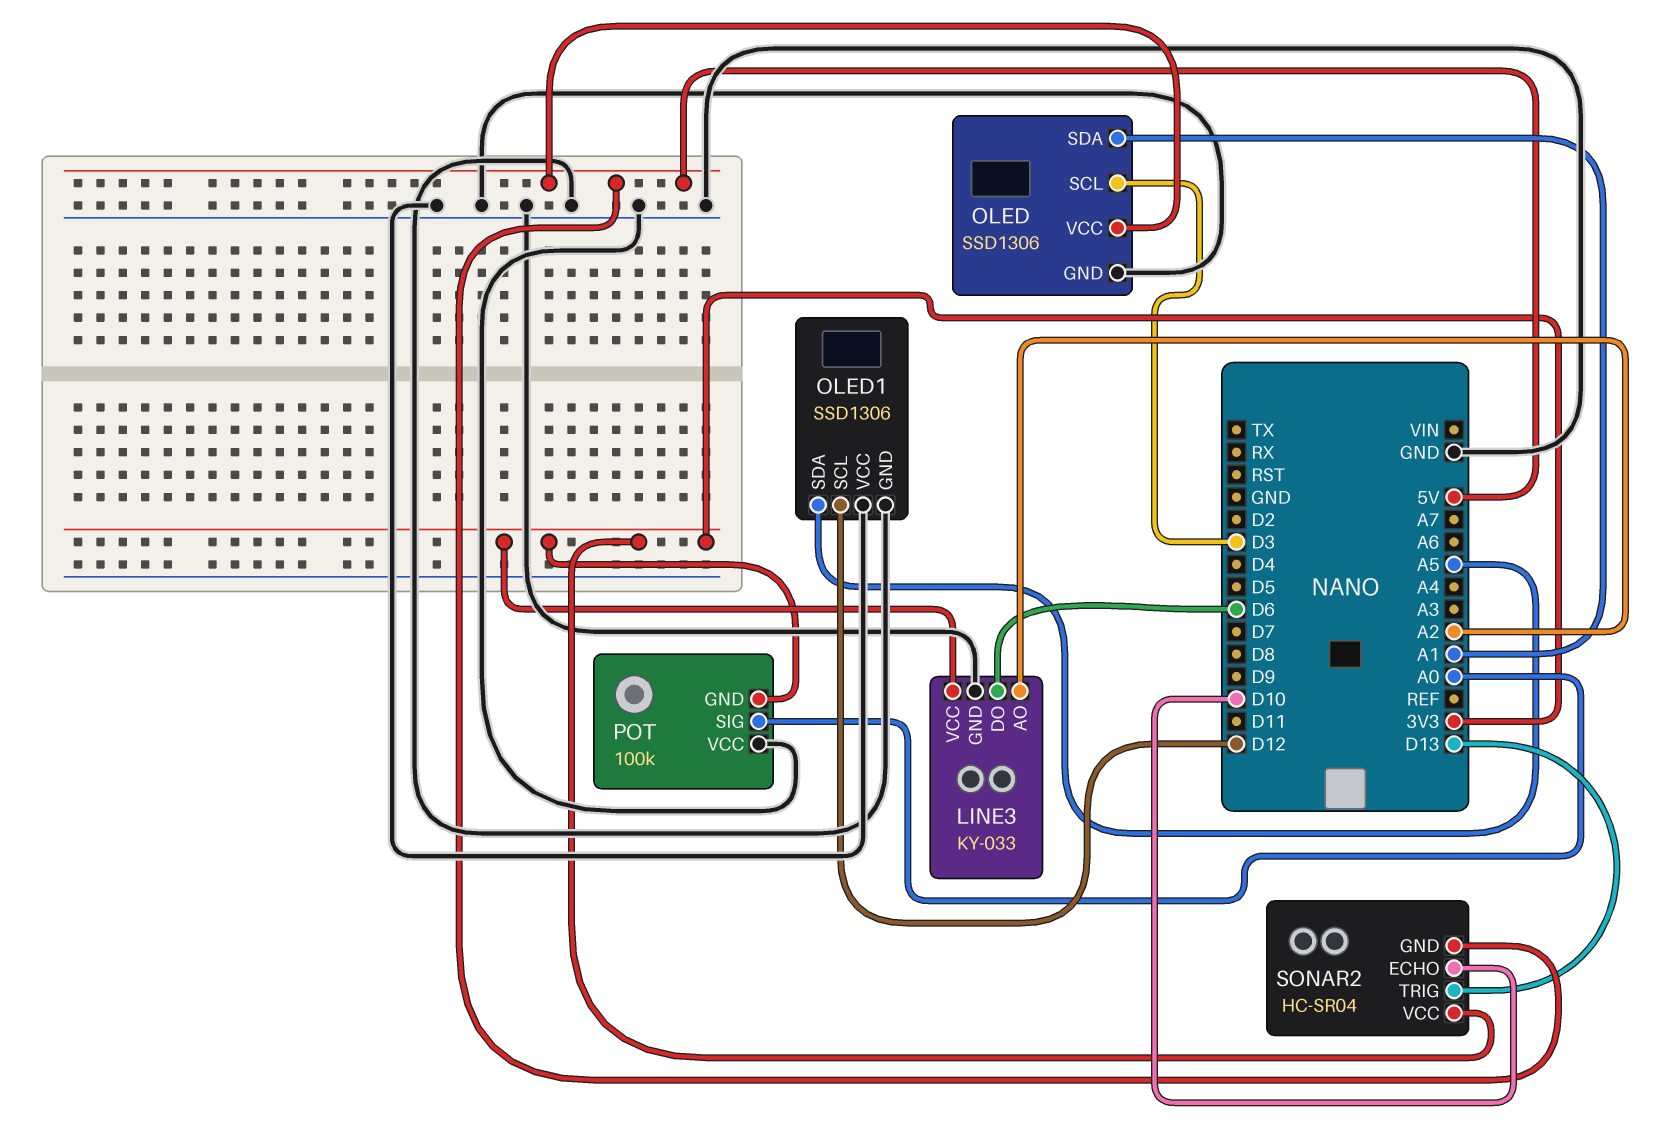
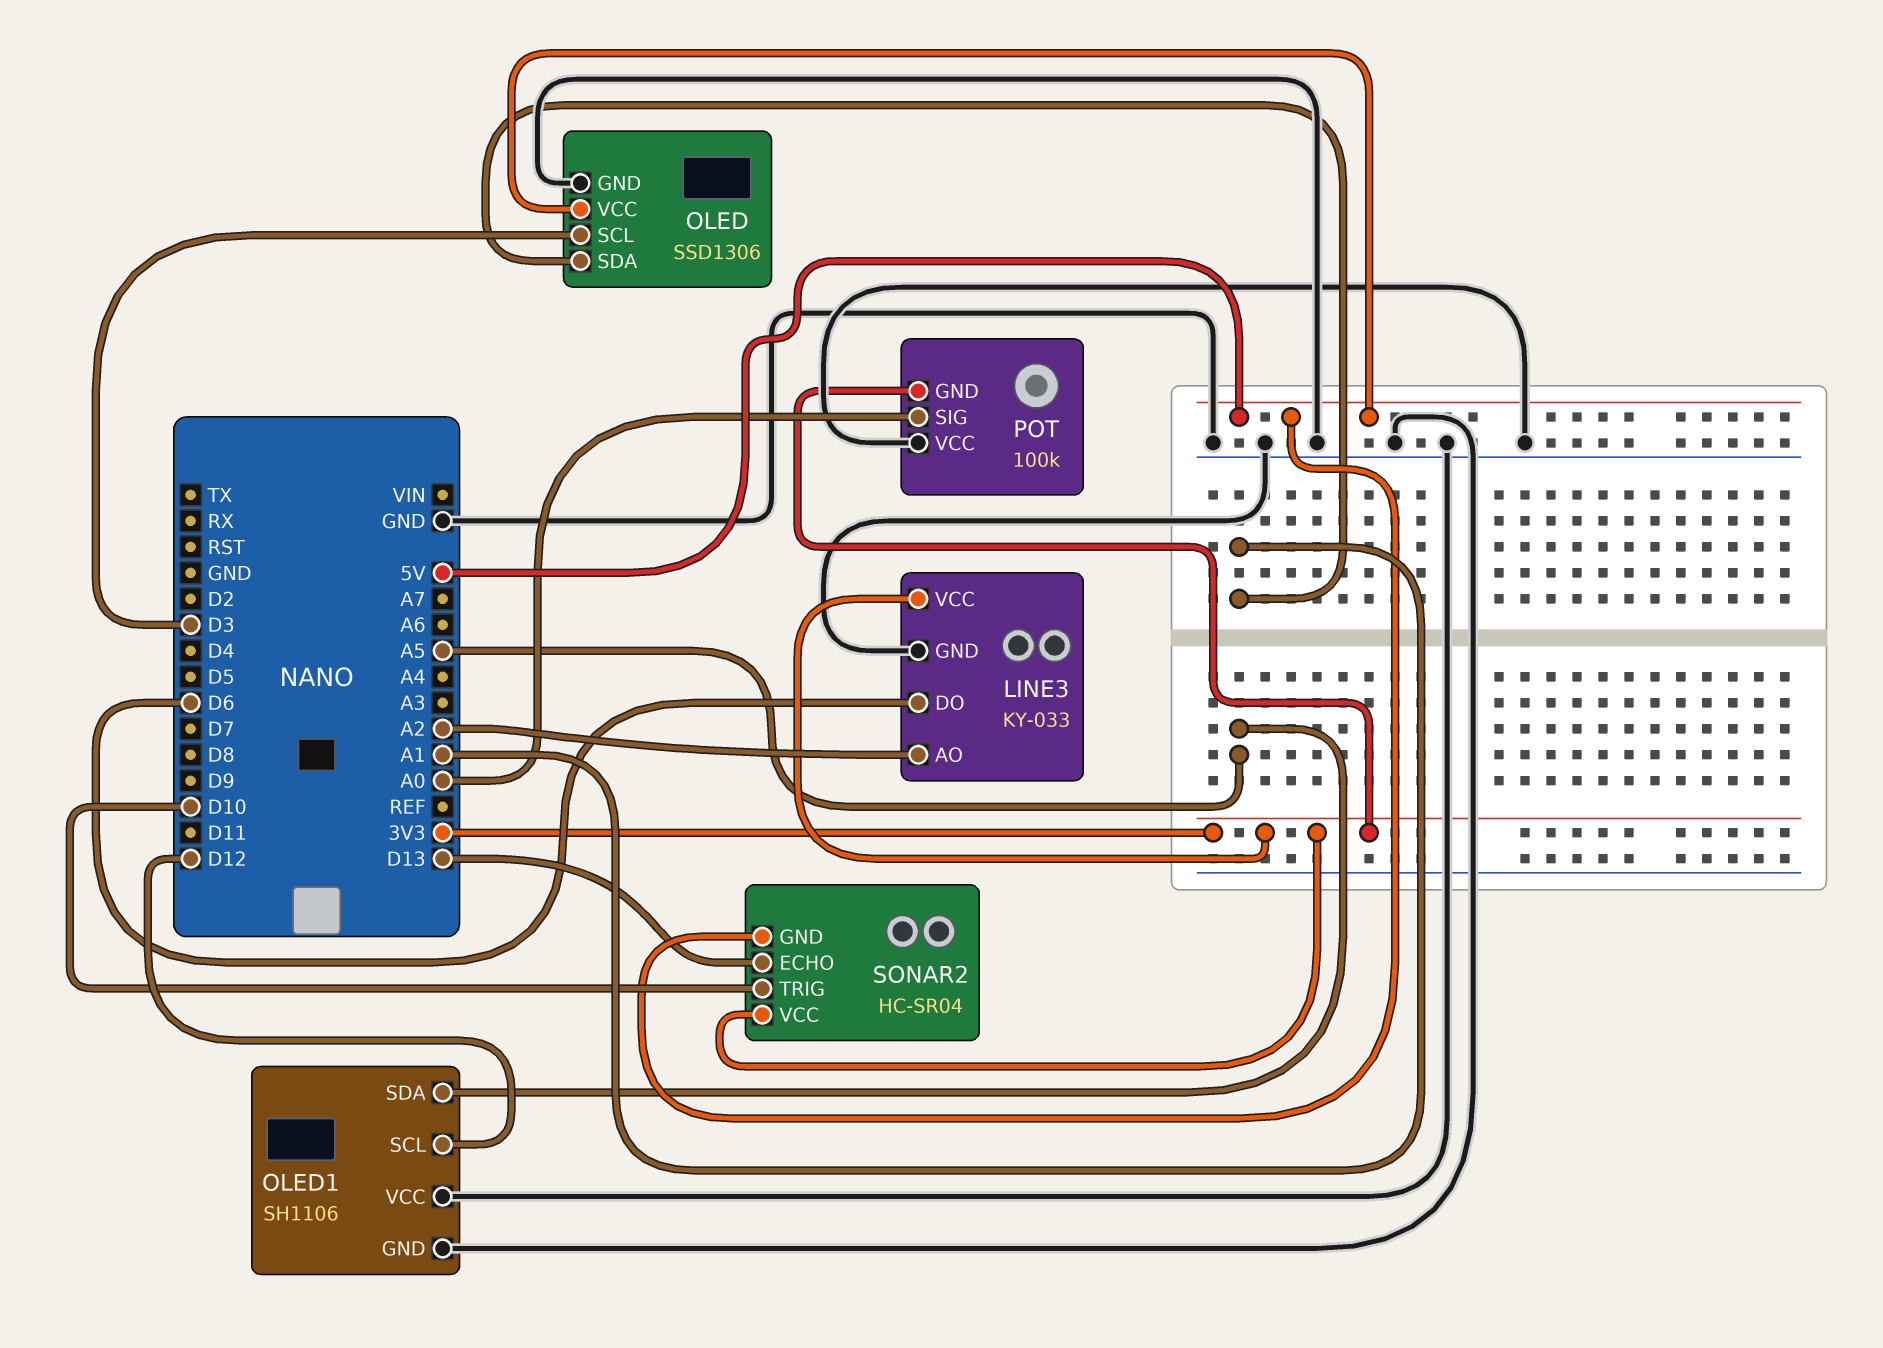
OLED1: SSD1306 -> SH1106
SONAR2 pin ECHO: D10 -> D13
SONAR2 pin TRIG: D13 -> D10

